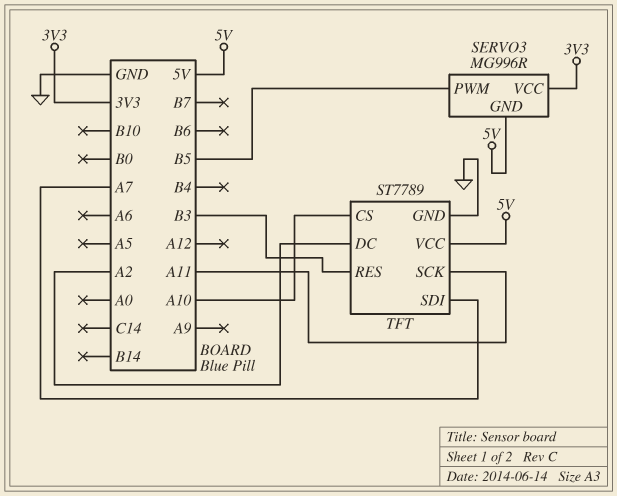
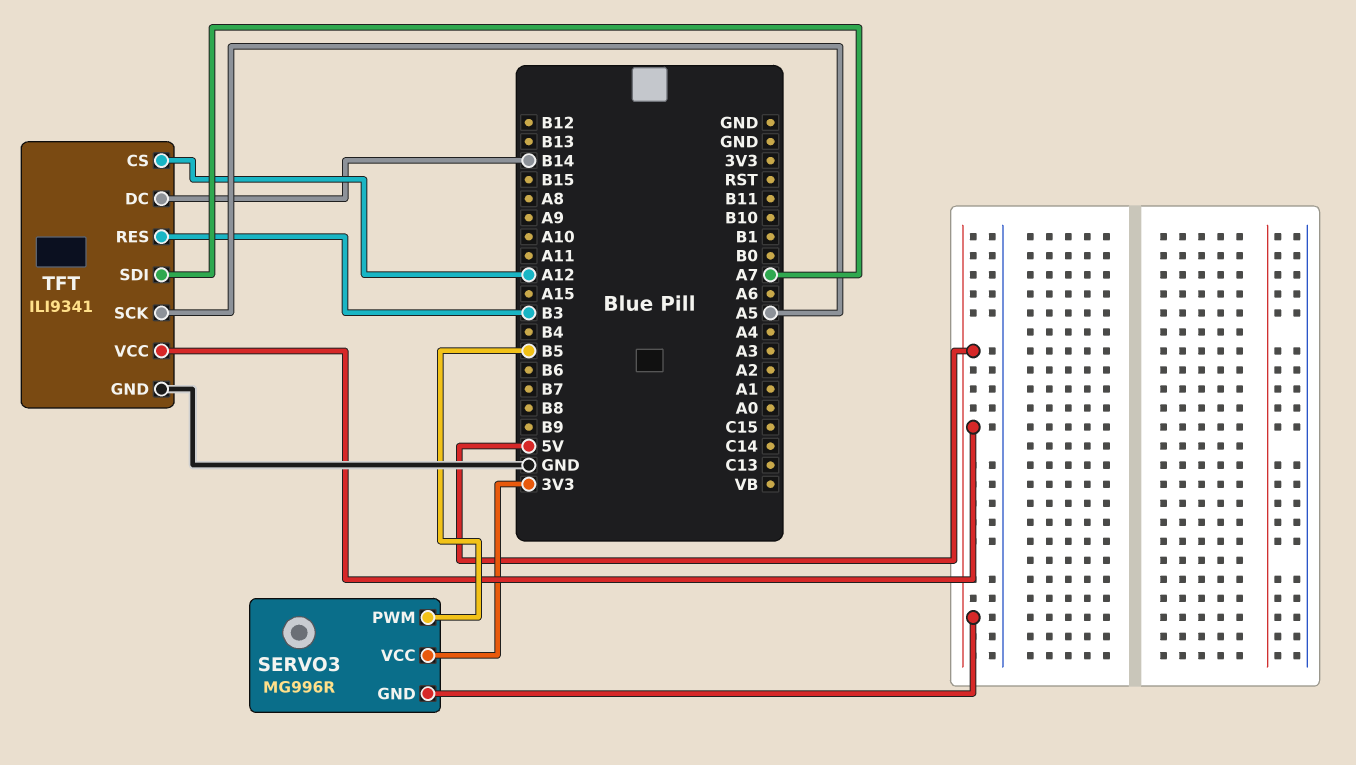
TFT: ST7789 -> ILI9341
TFT pin CS: A10 -> A12
TFT pin DC: A2 -> B14
TFT pin SCK: A11 -> A5

